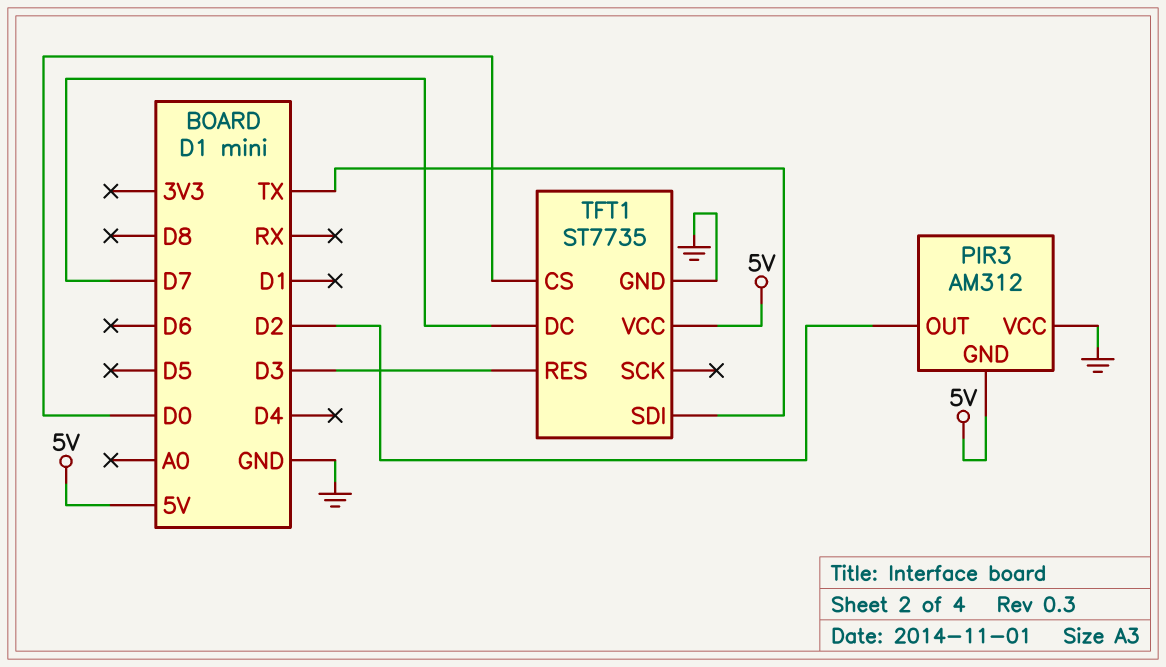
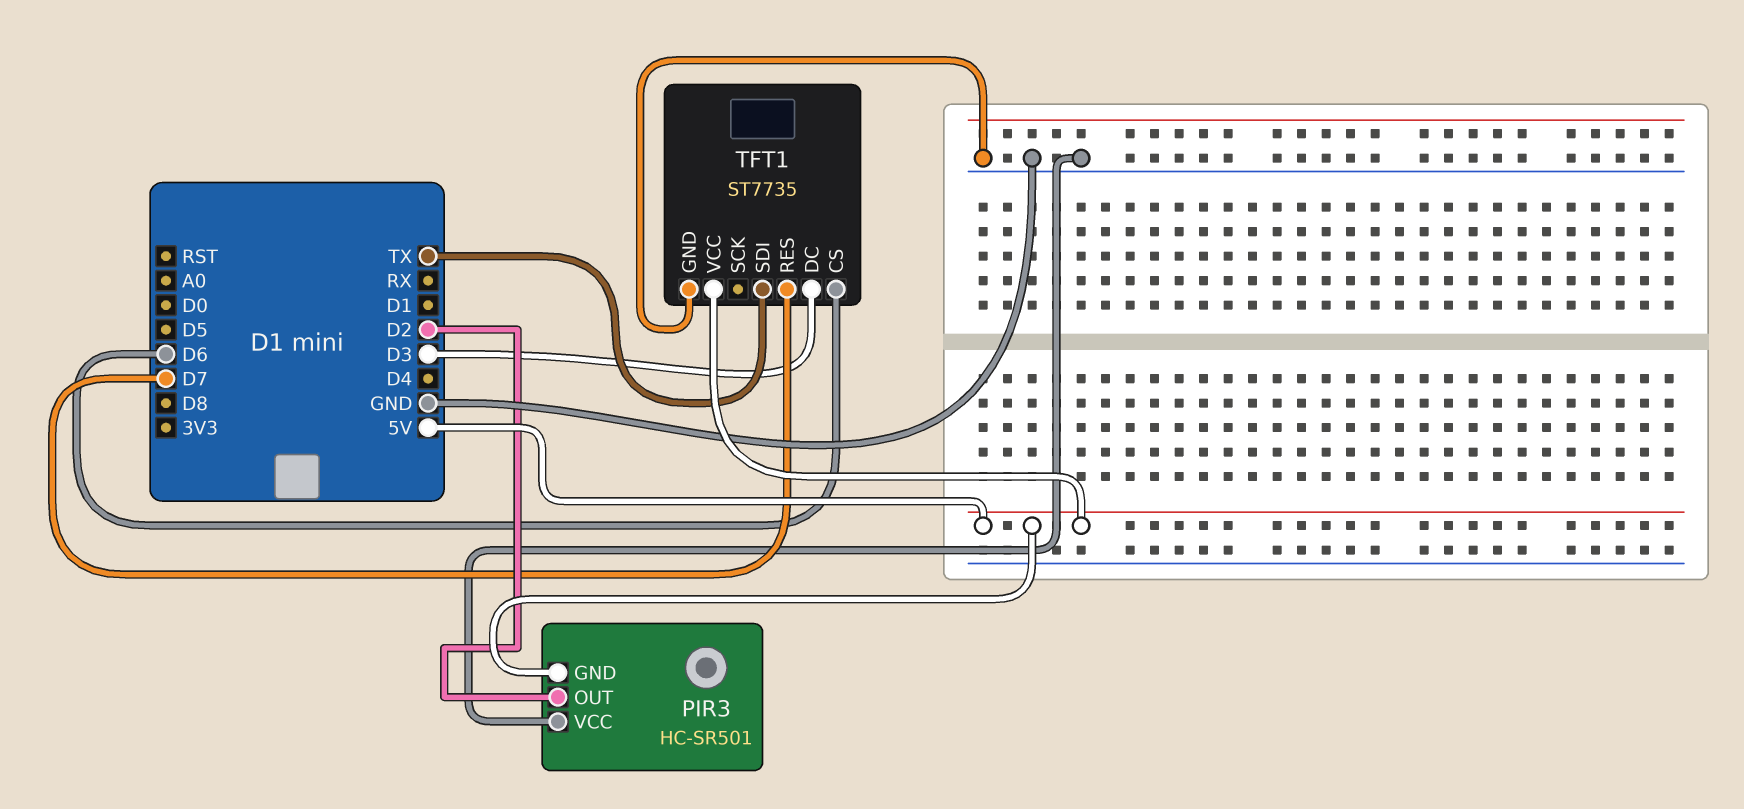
PIR3: AM312 -> HC-SR501
TFT1 pin CS: D0 -> D6
TFT1 pin DC: D7 -> D3
TFT1 pin RES: D3 -> D7

